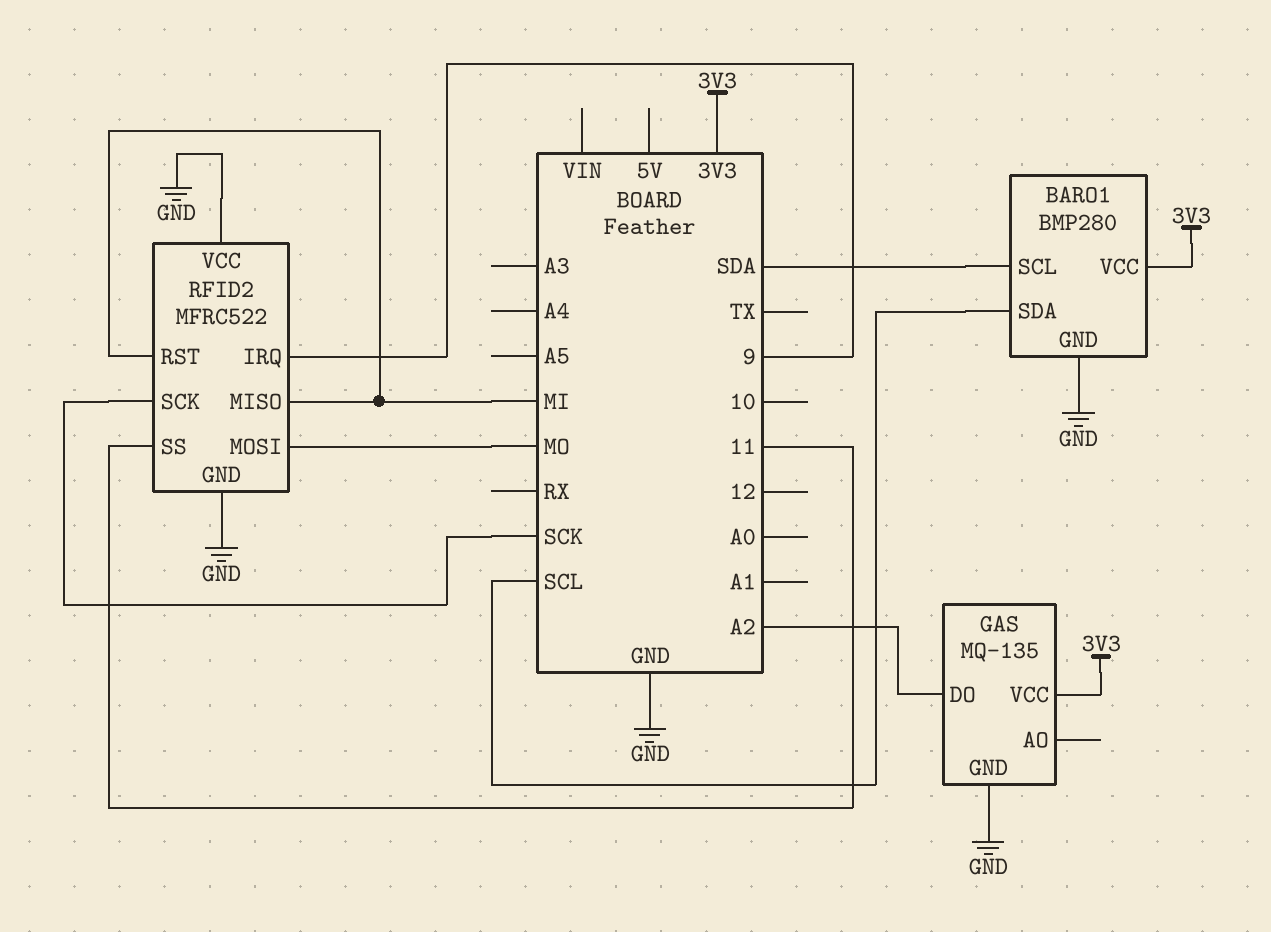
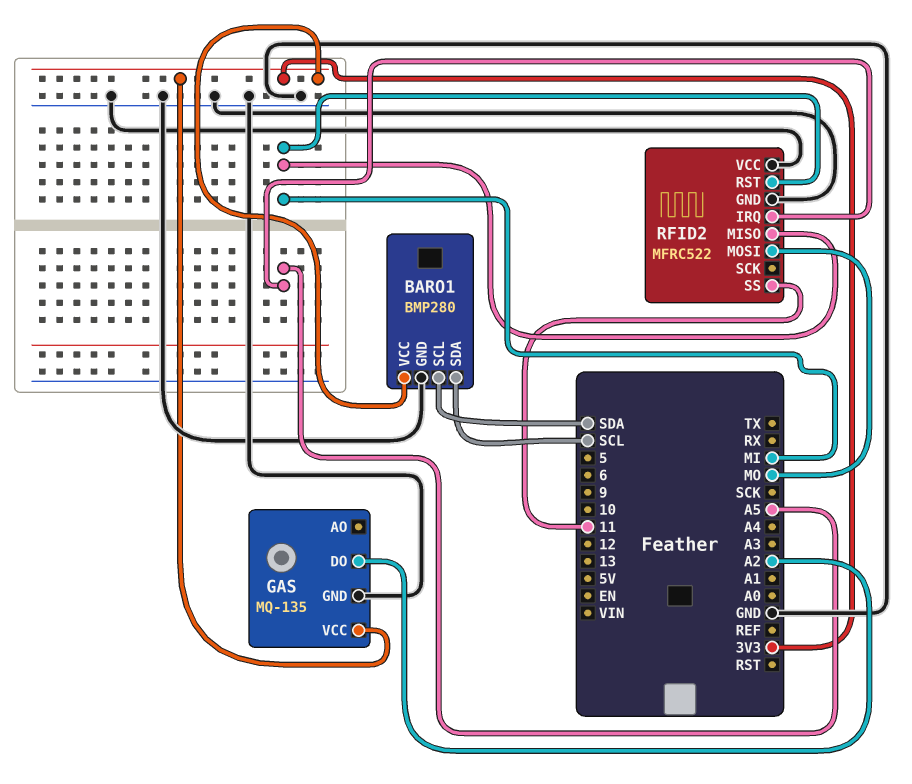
RFID2 pin IRQ: 9 -> A5
RFID2 pin SCK: SCK -> none

